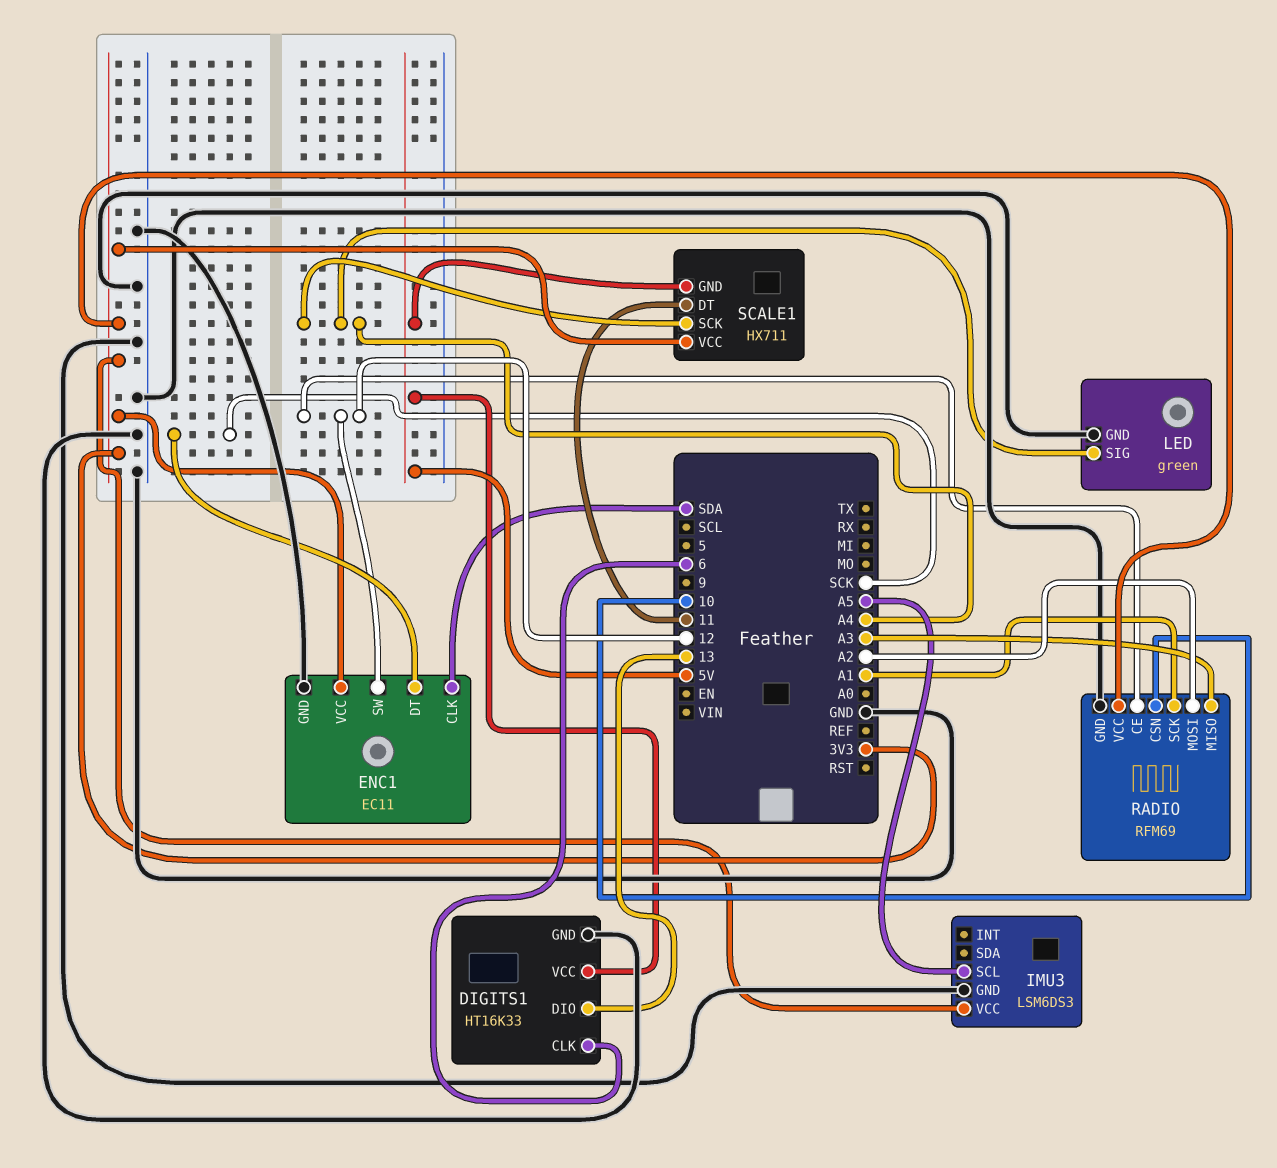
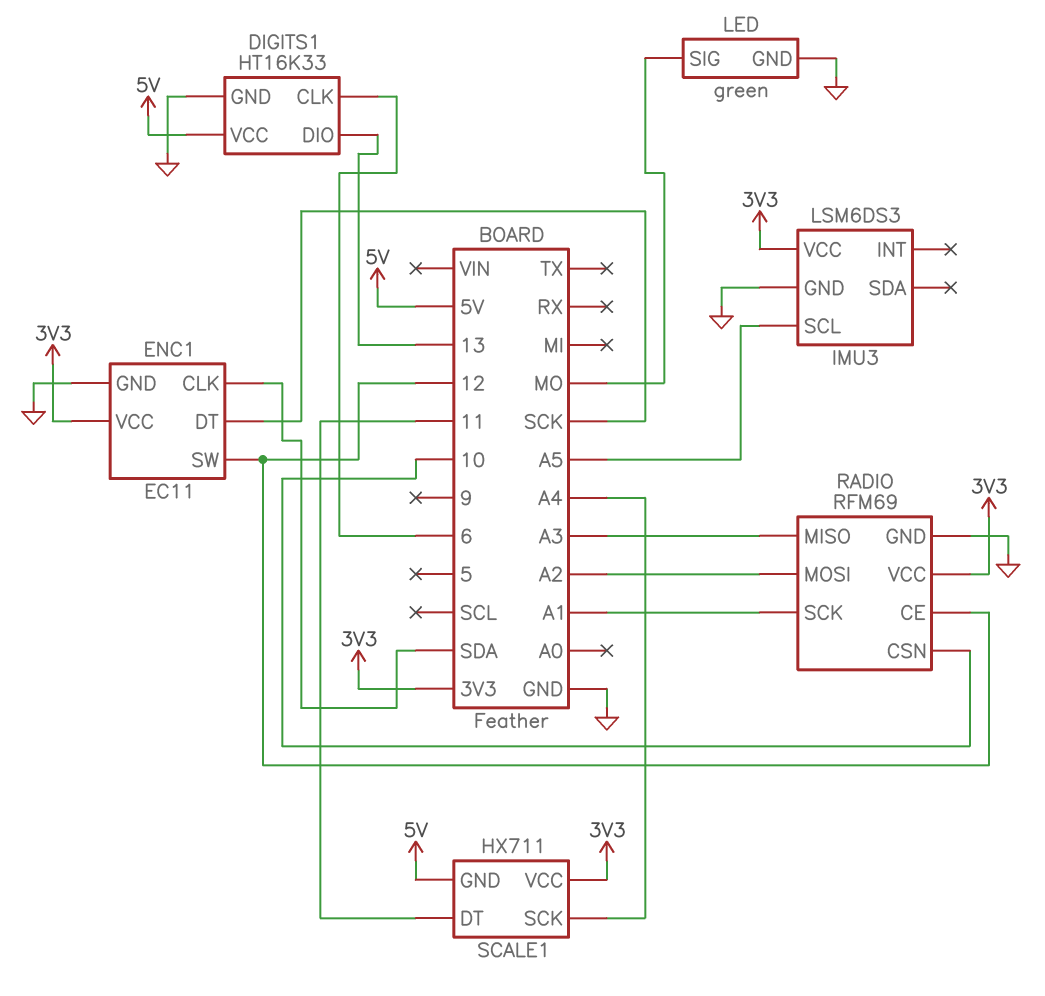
LED pin SIG: A4 -> MO

